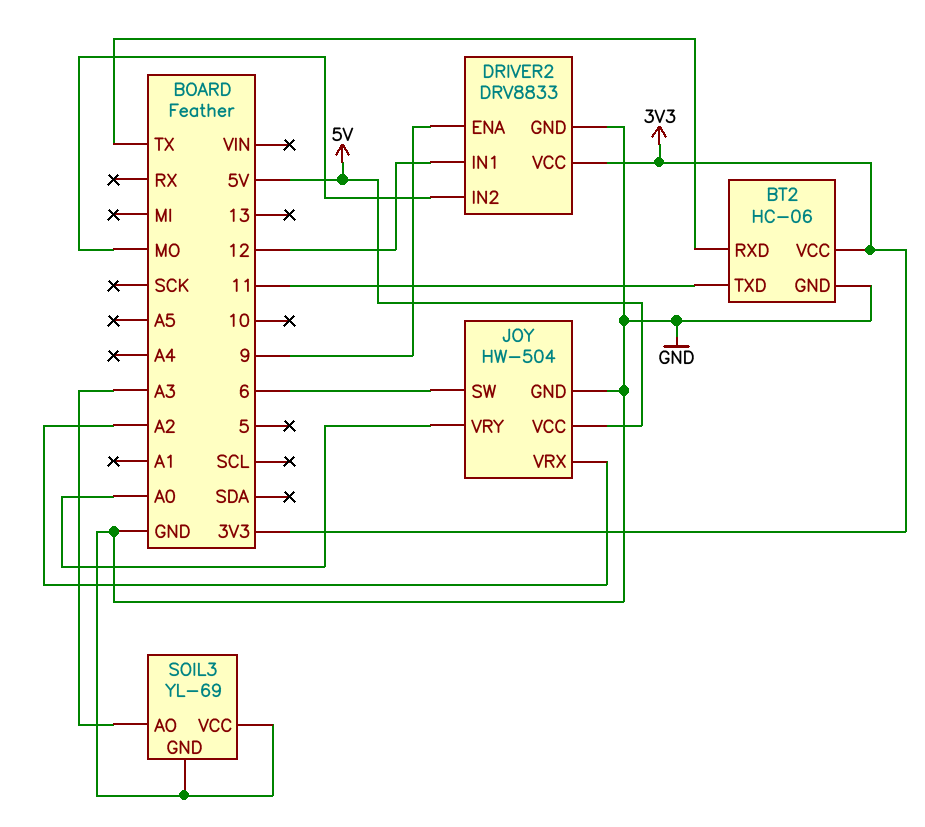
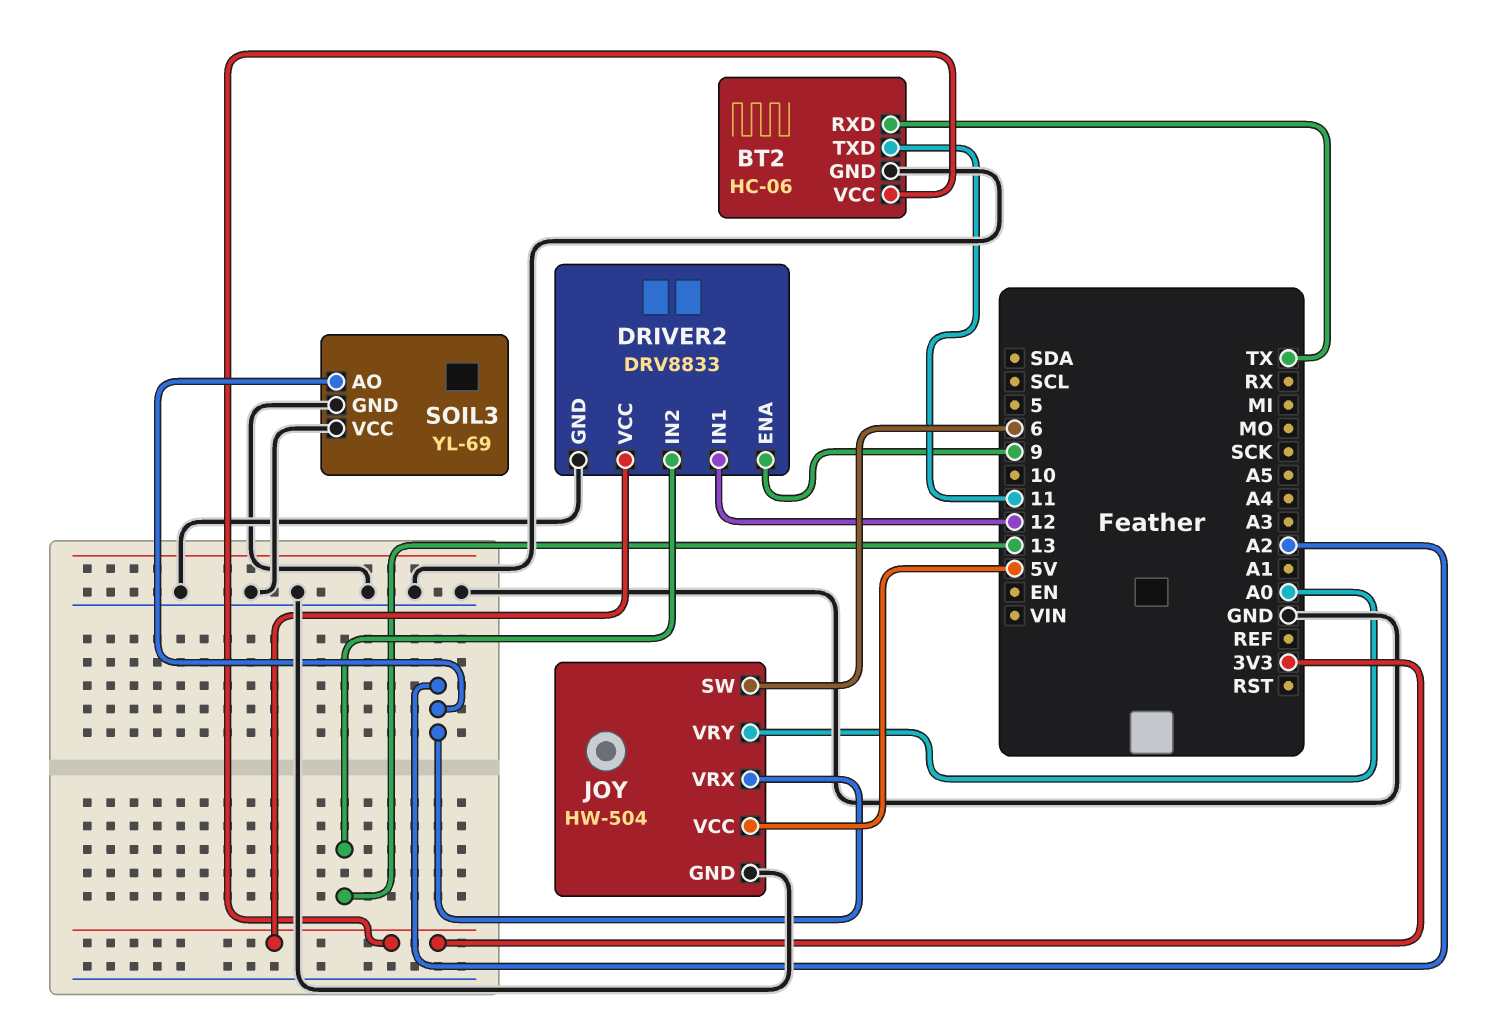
DRIVER2 pin IN2: MO -> 13
SOIL3 pin AO: A3 -> A2

